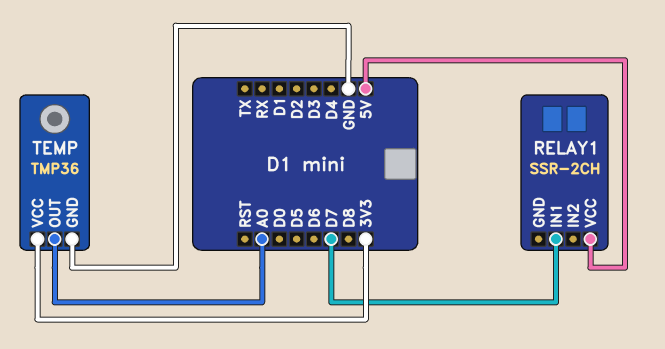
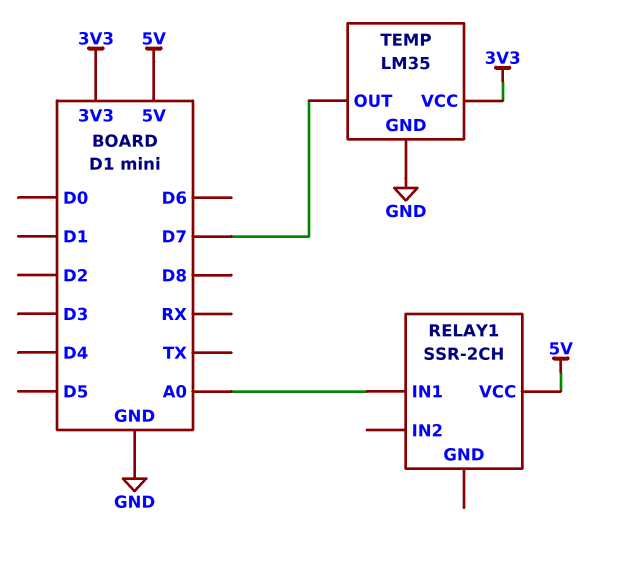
RELAY1 pin IN1: D7 -> A0
TEMP: TMP36 -> LM35
TEMP pin OUT: A0 -> D7

